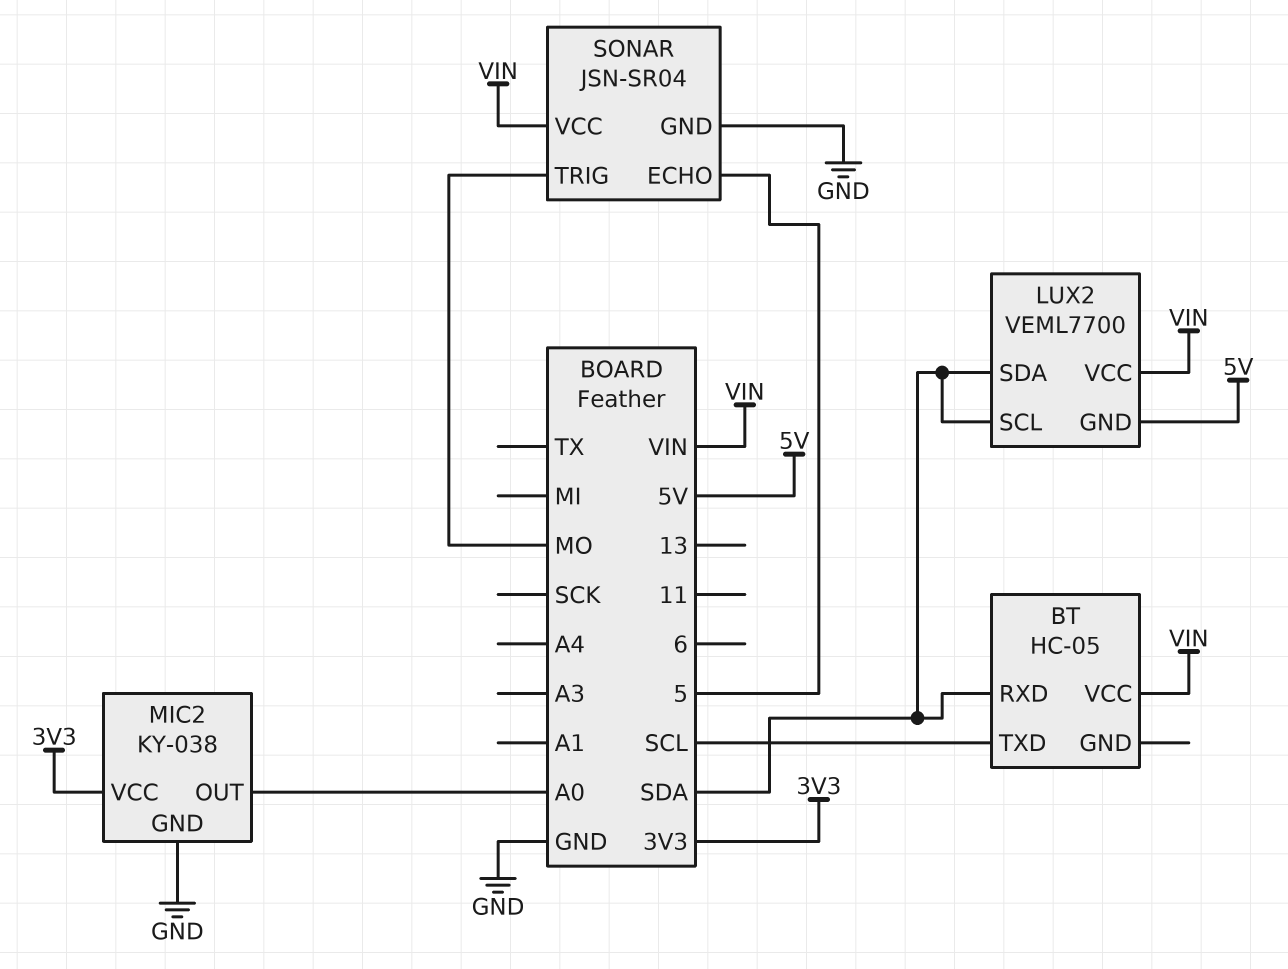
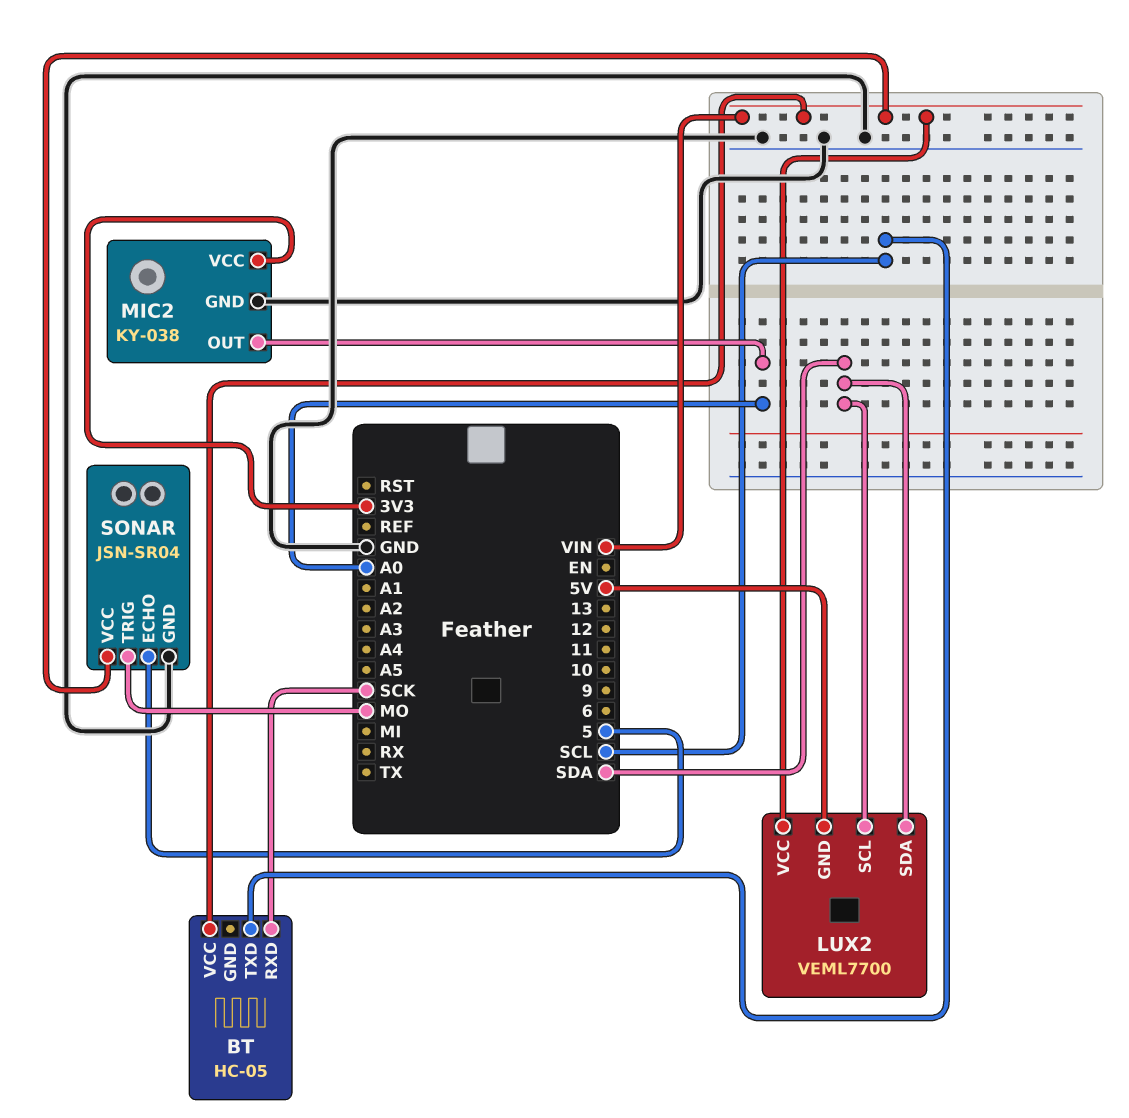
BT pin RXD: SDA -> SCK

